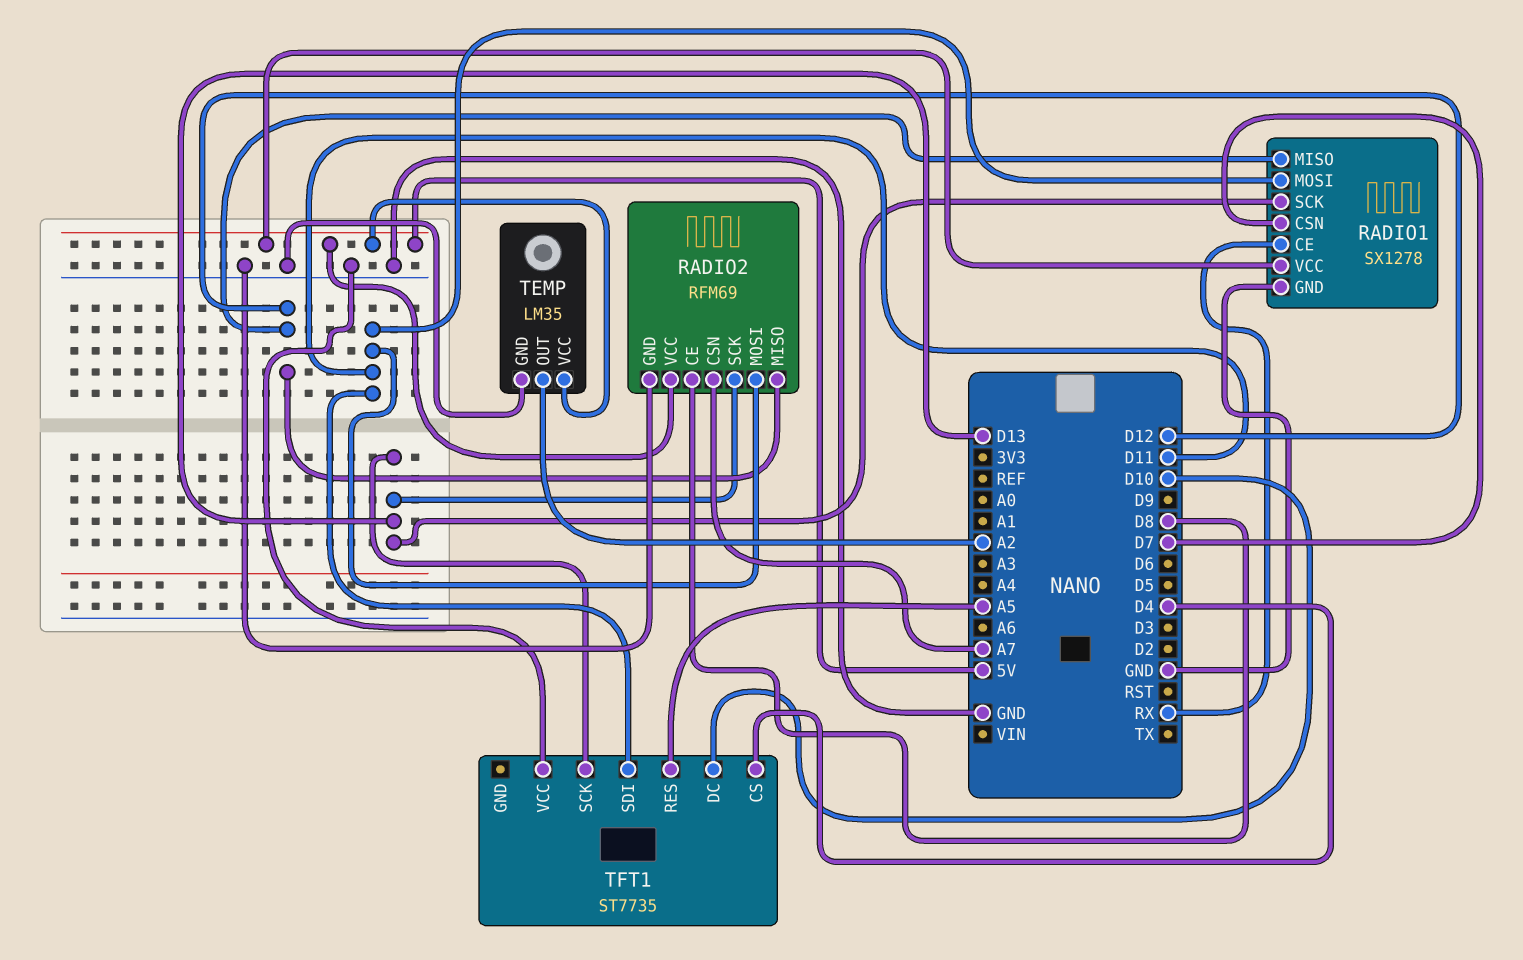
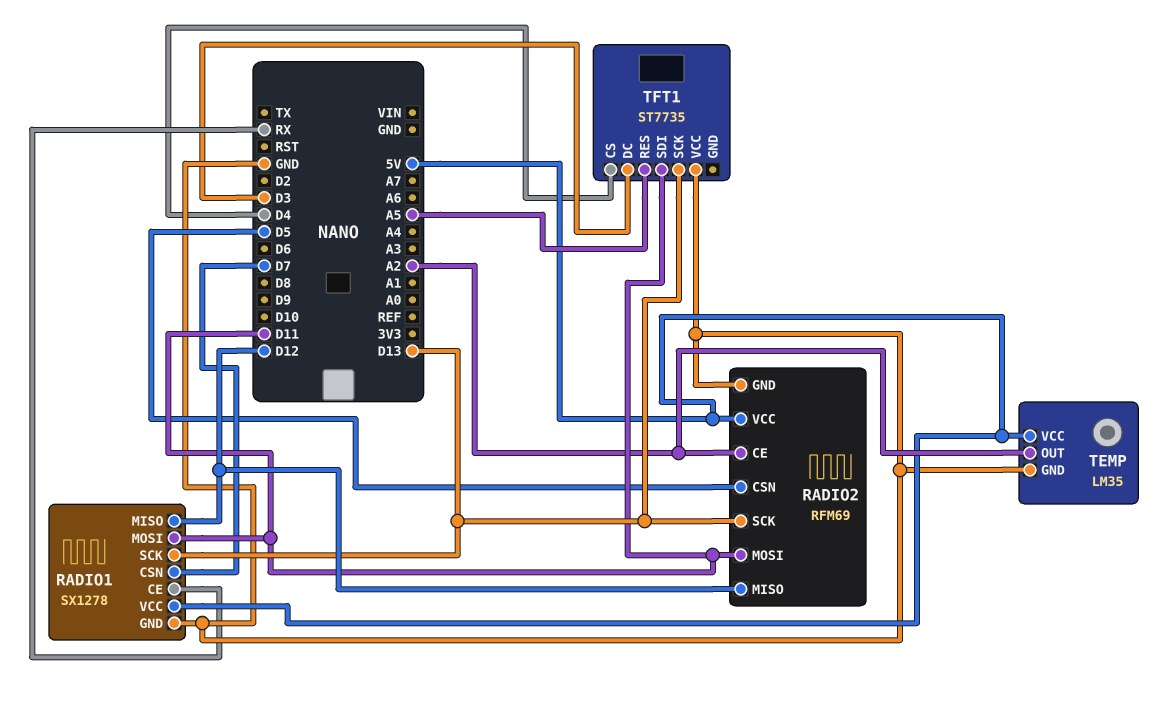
RADIO2 pin CE: D8 -> A2
RADIO2 pin CSN: A7 -> D5
TFT1 pin DC: D10 -> D3

